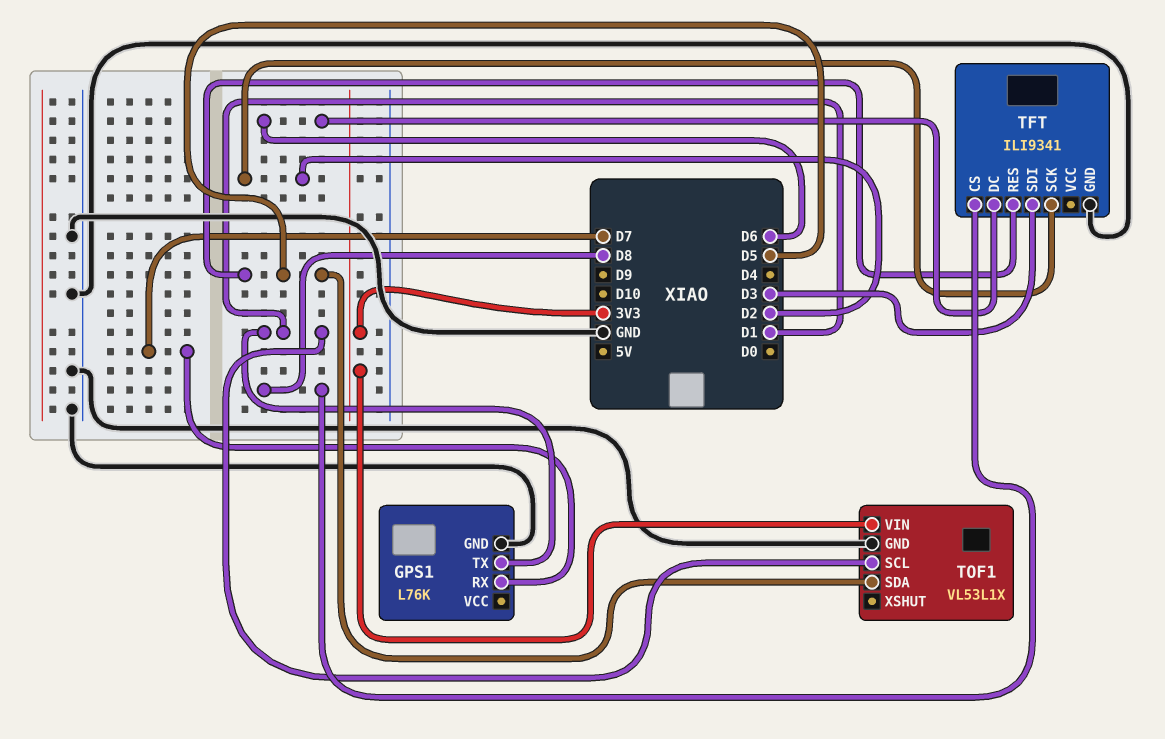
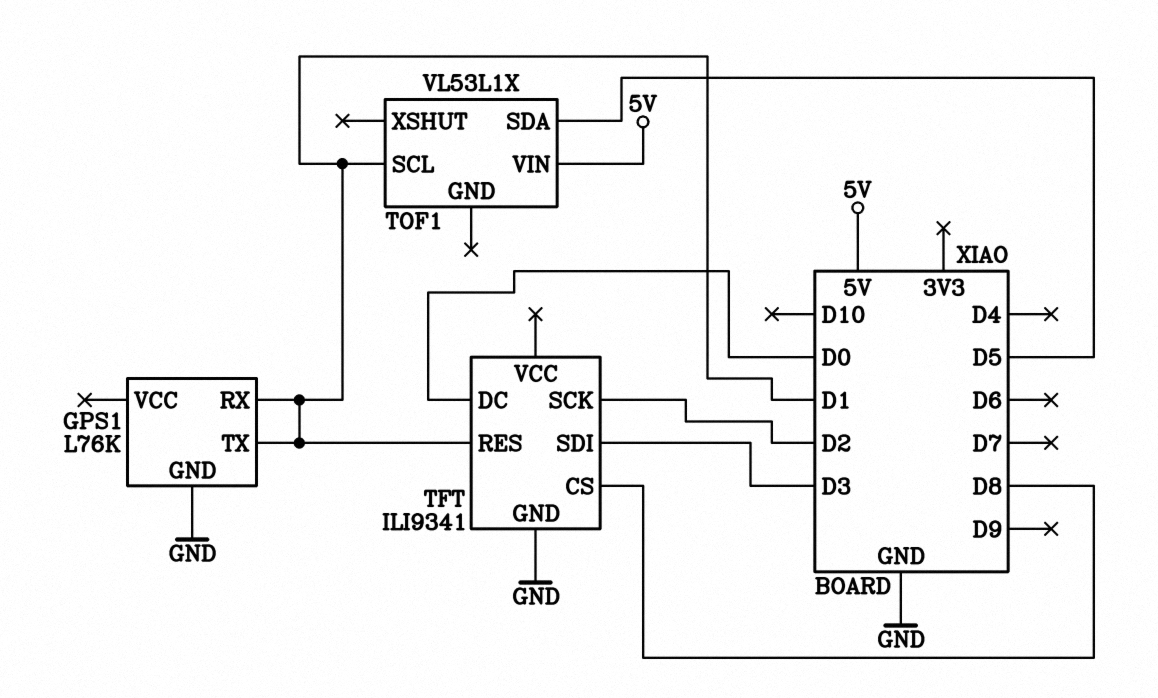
GPS1 pin RX: D7 -> D1
TFT pin DC: D6 -> D0
TFT pin RES: D5 -> D1
TOF1 pin GND: GND -> none
TOF1 pin VIN: 3V3 -> 5V

